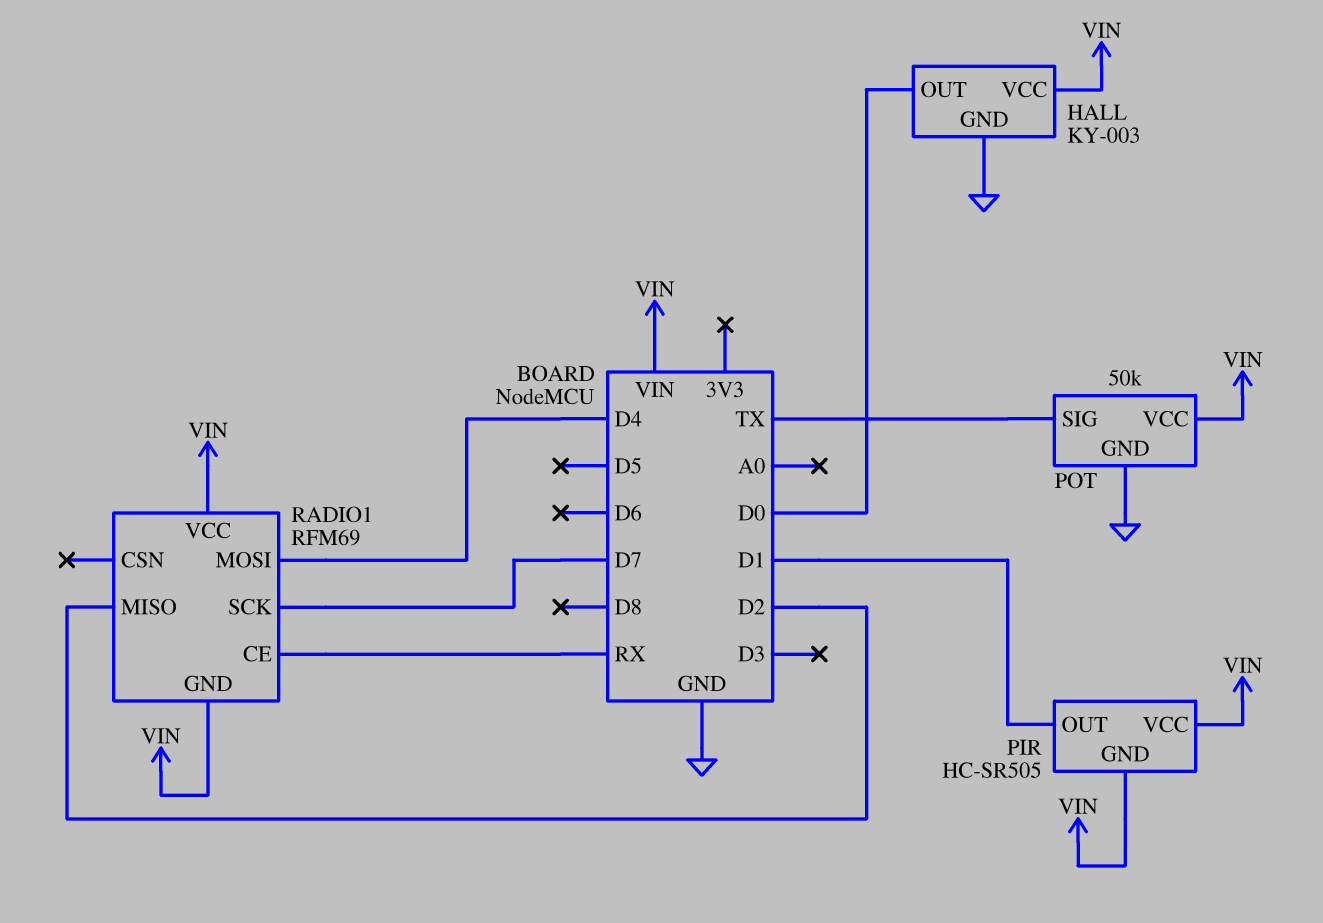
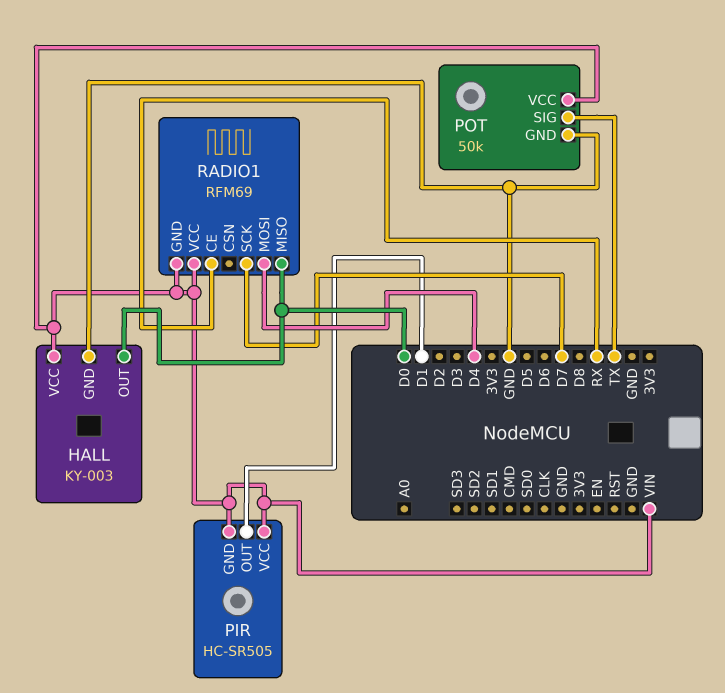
RADIO1 pin MISO: D2 -> D0

